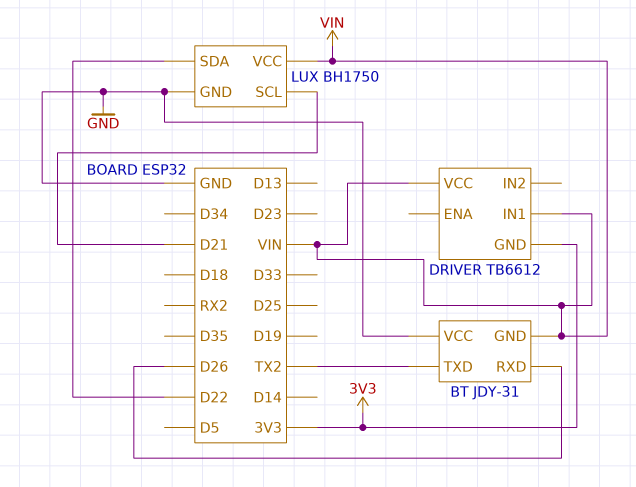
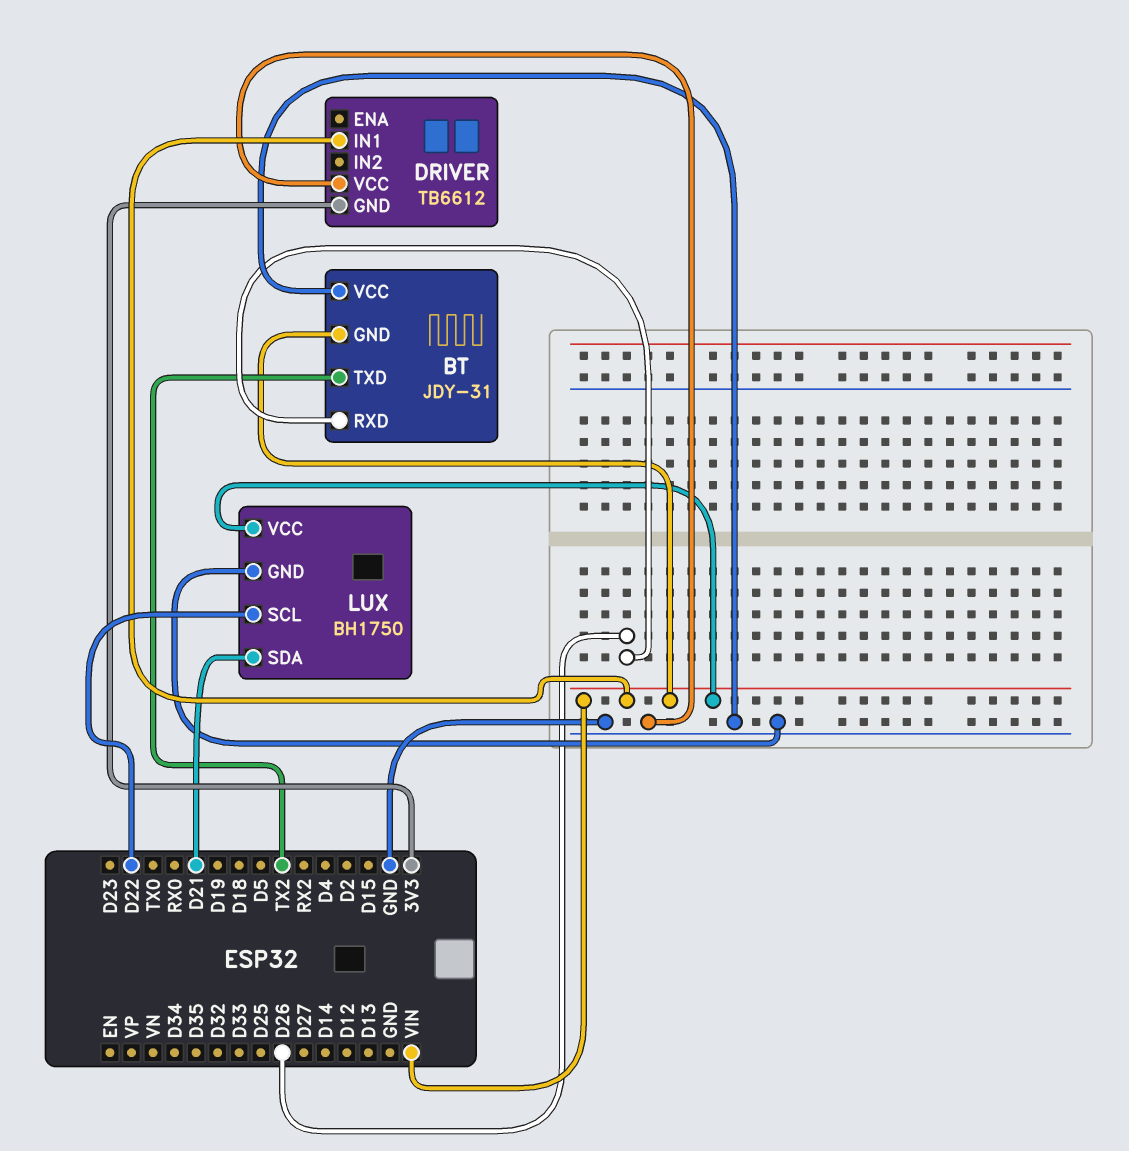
DRIVER pin VCC: VIN -> GND
LUX pin SCL: D21 -> D22
LUX pin SDA: D22 -> D21

